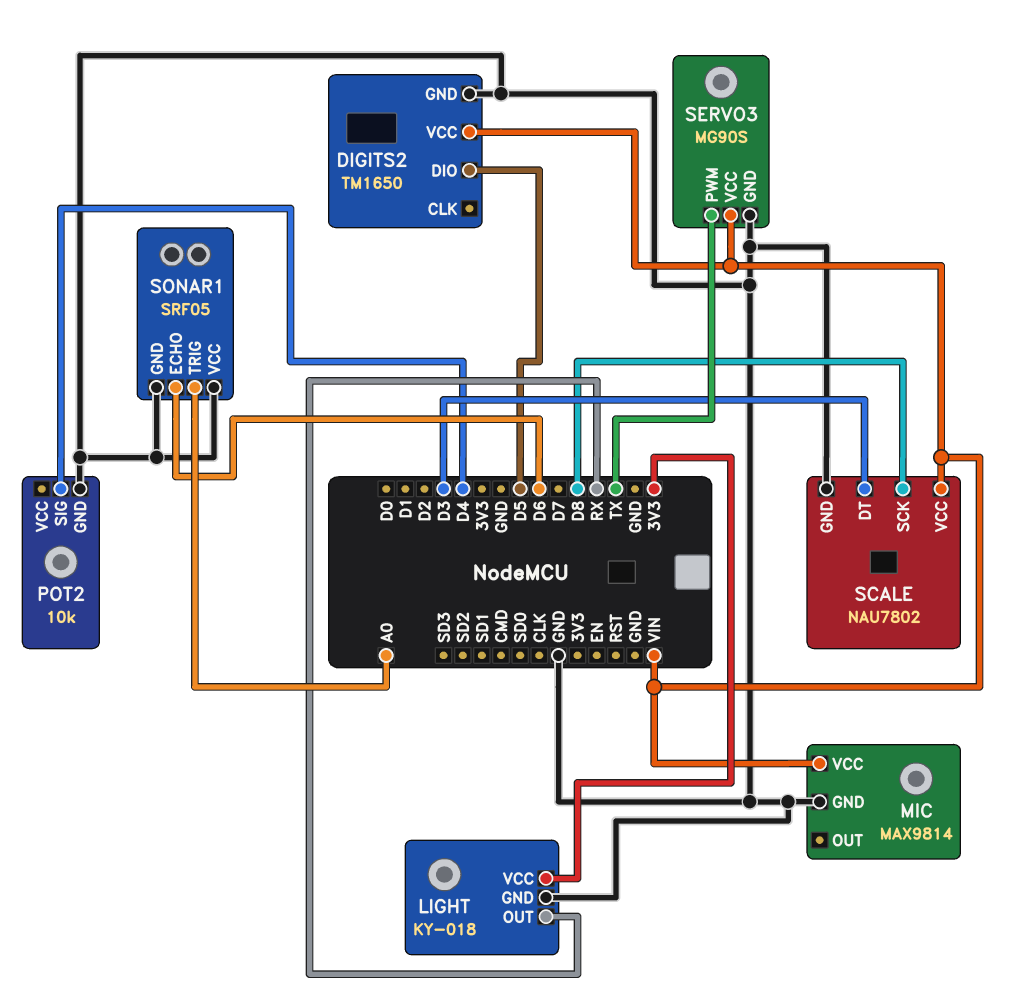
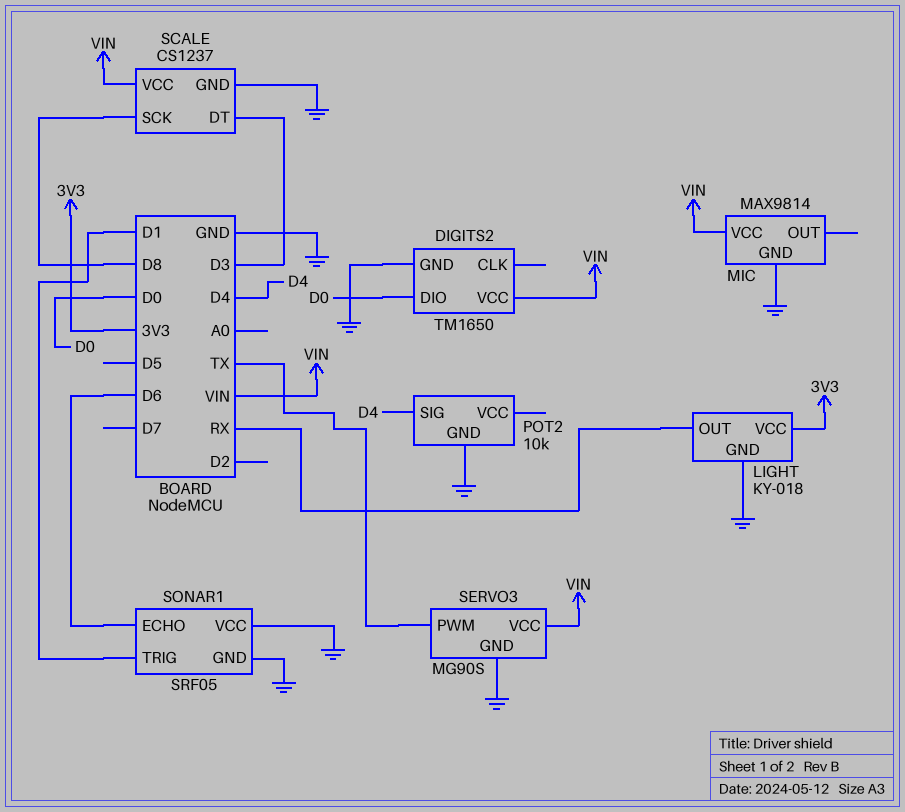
DIGITS2 pin DIO: D5 -> D0
SCALE: NAU7802 -> CS1237
SONAR1 pin TRIG: A0 -> D1

